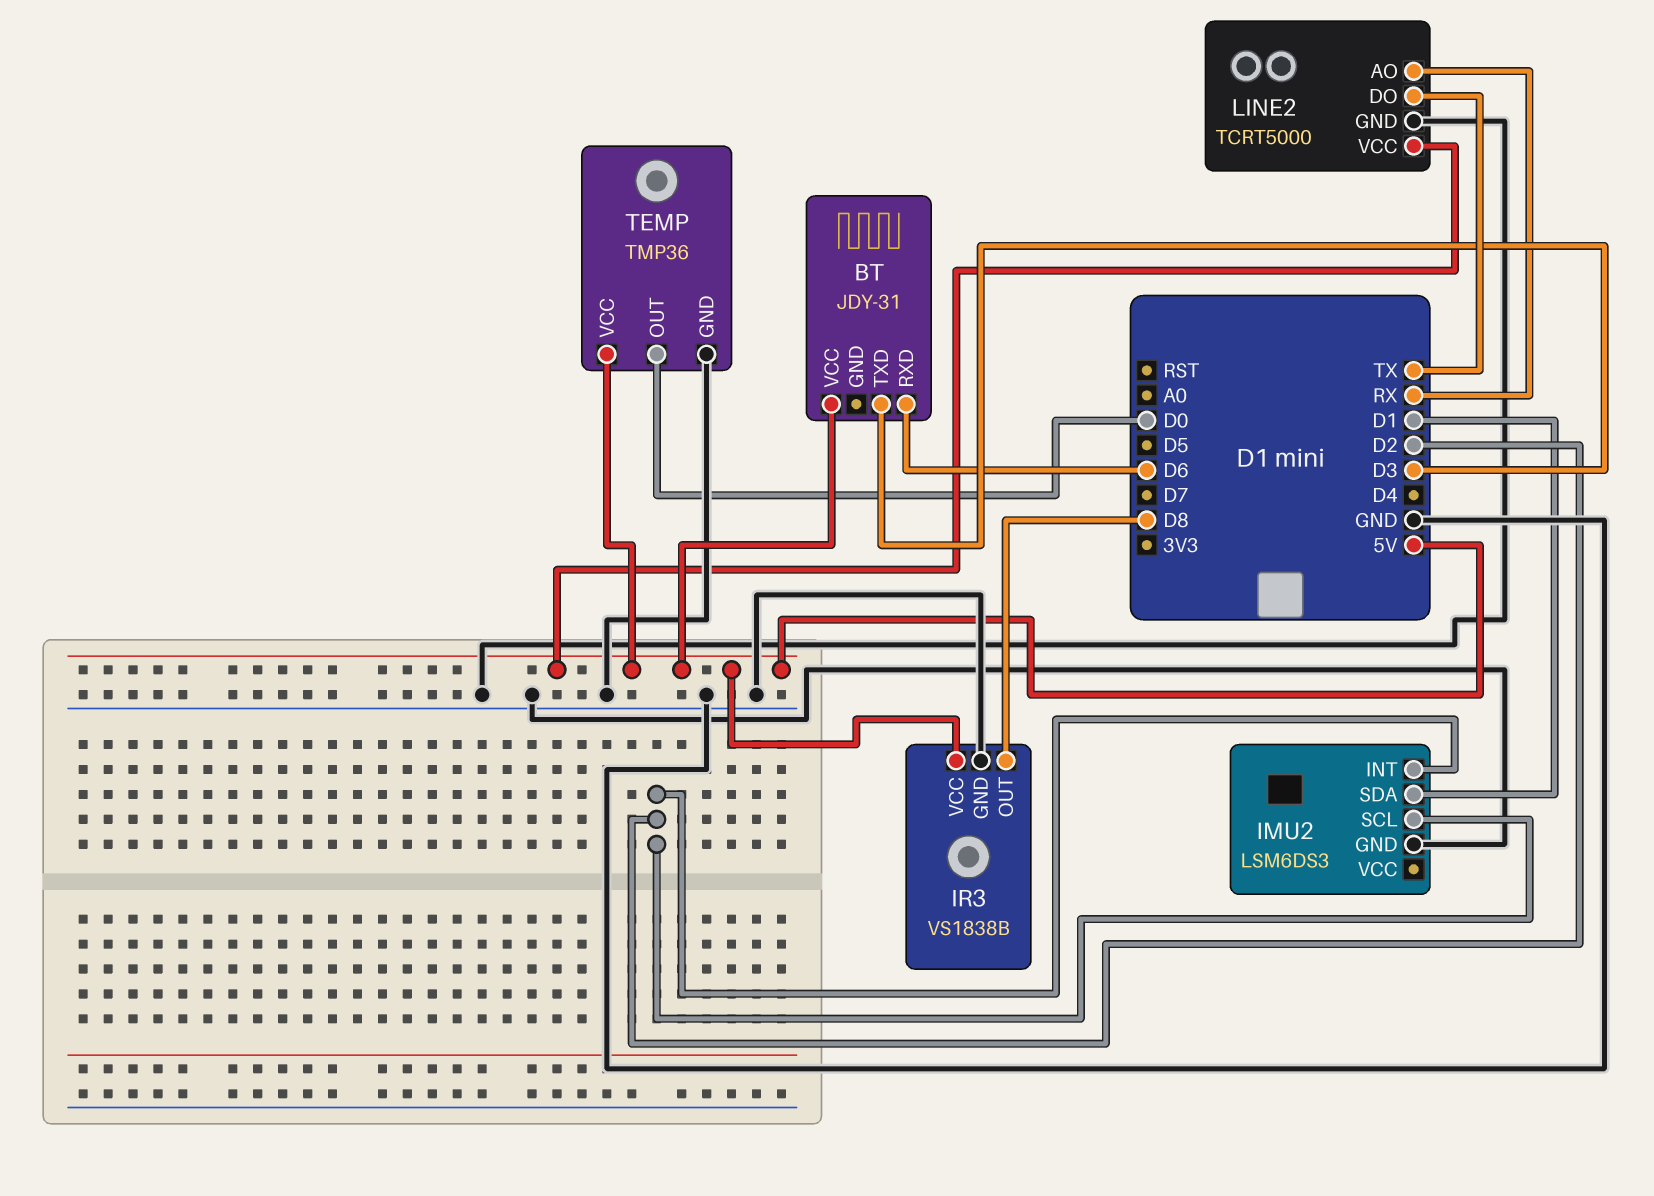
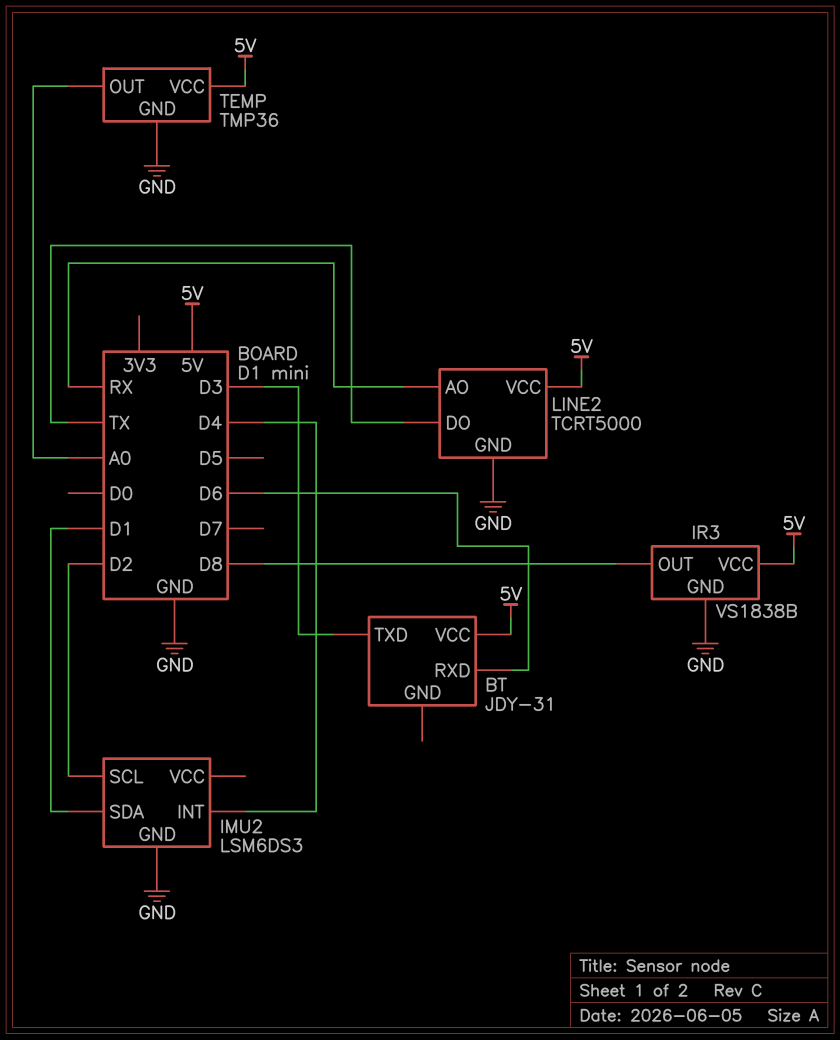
IMU2 pin INT: D2 -> D4
TEMP pin OUT: D0 -> A0

